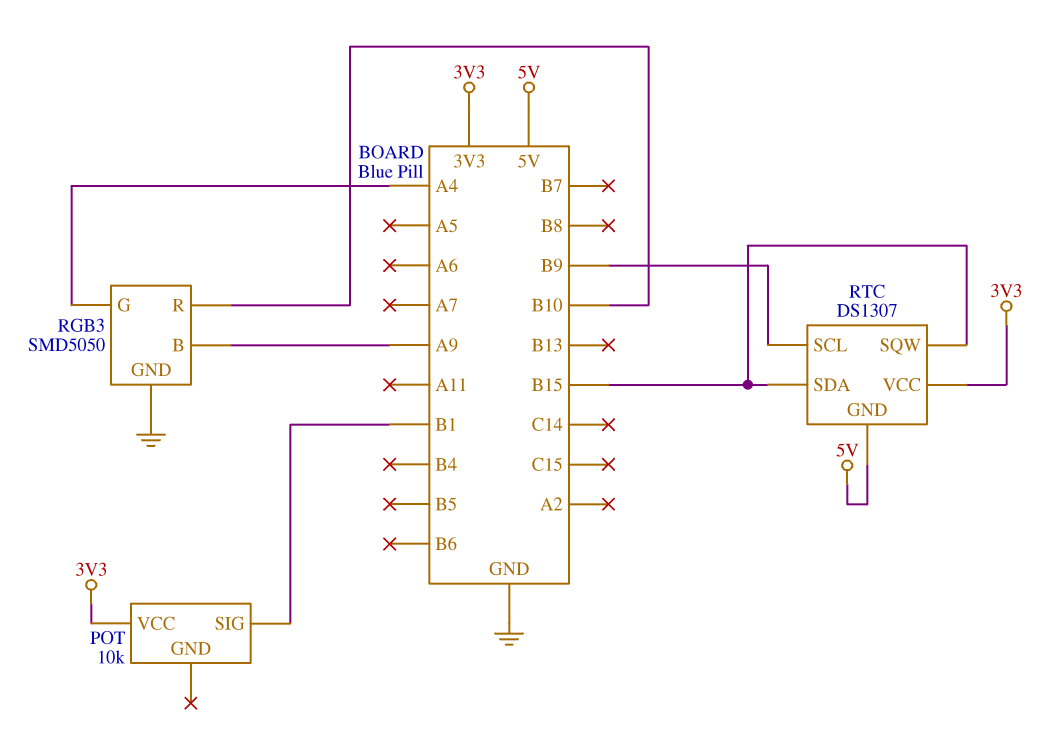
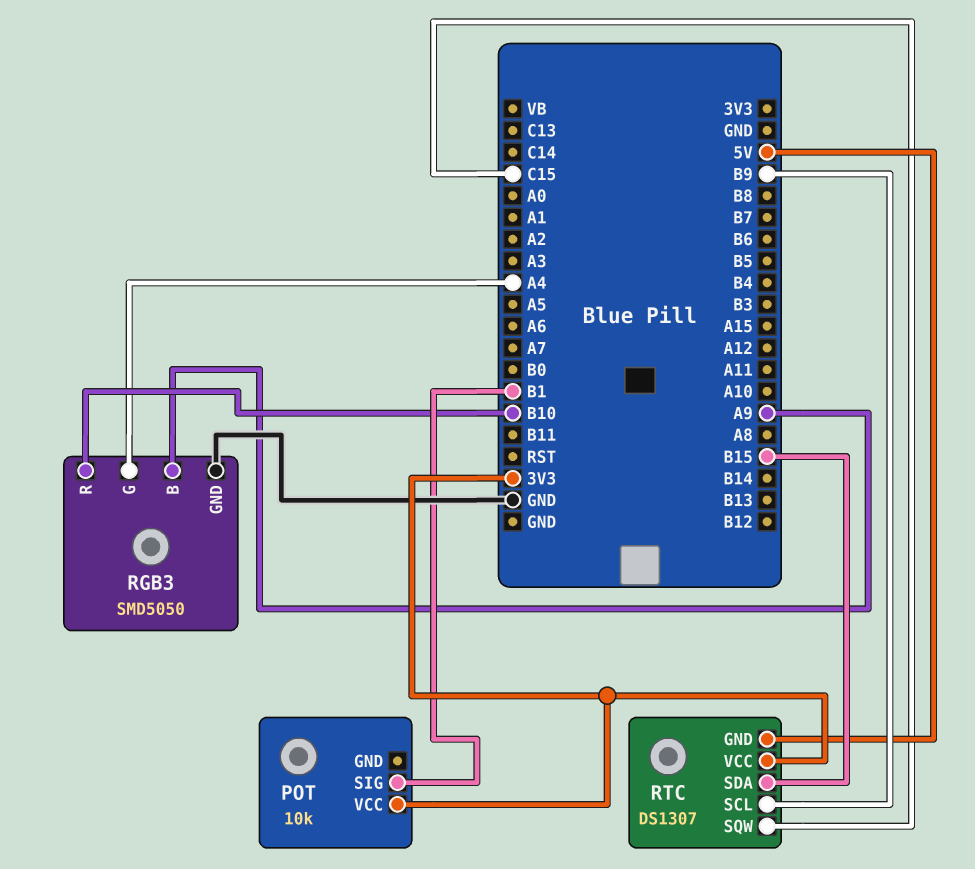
RTC pin SQW: B15 -> C15

